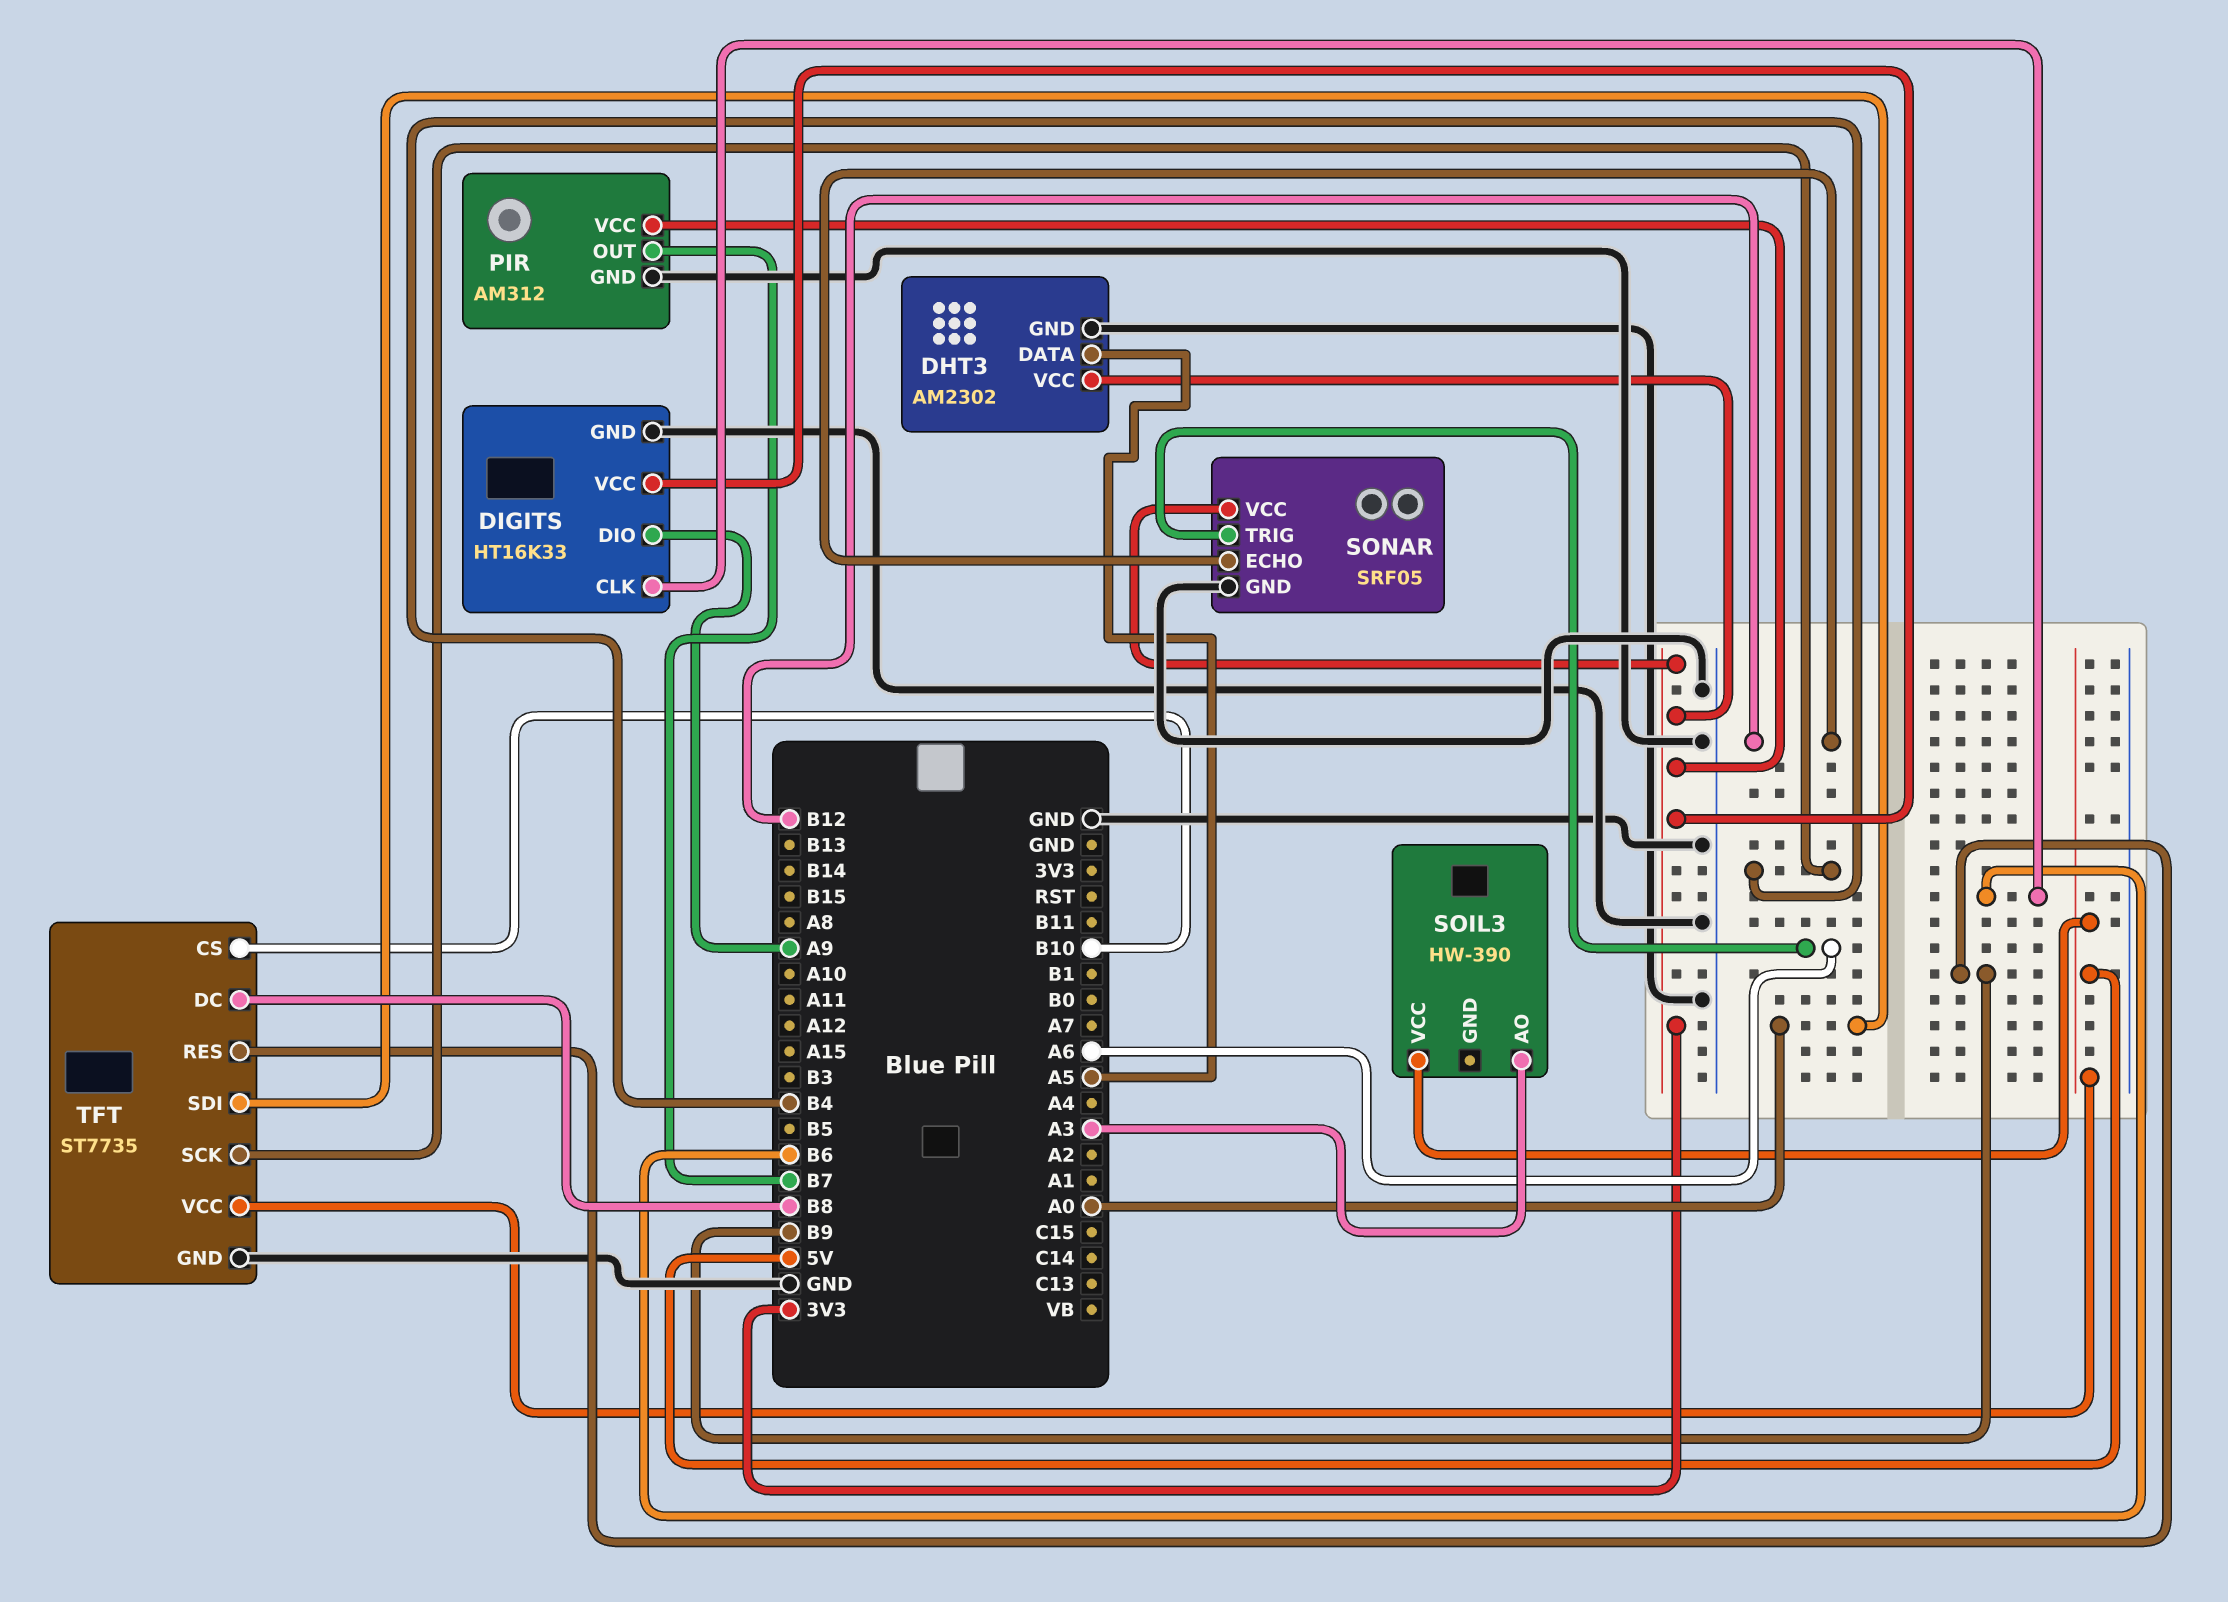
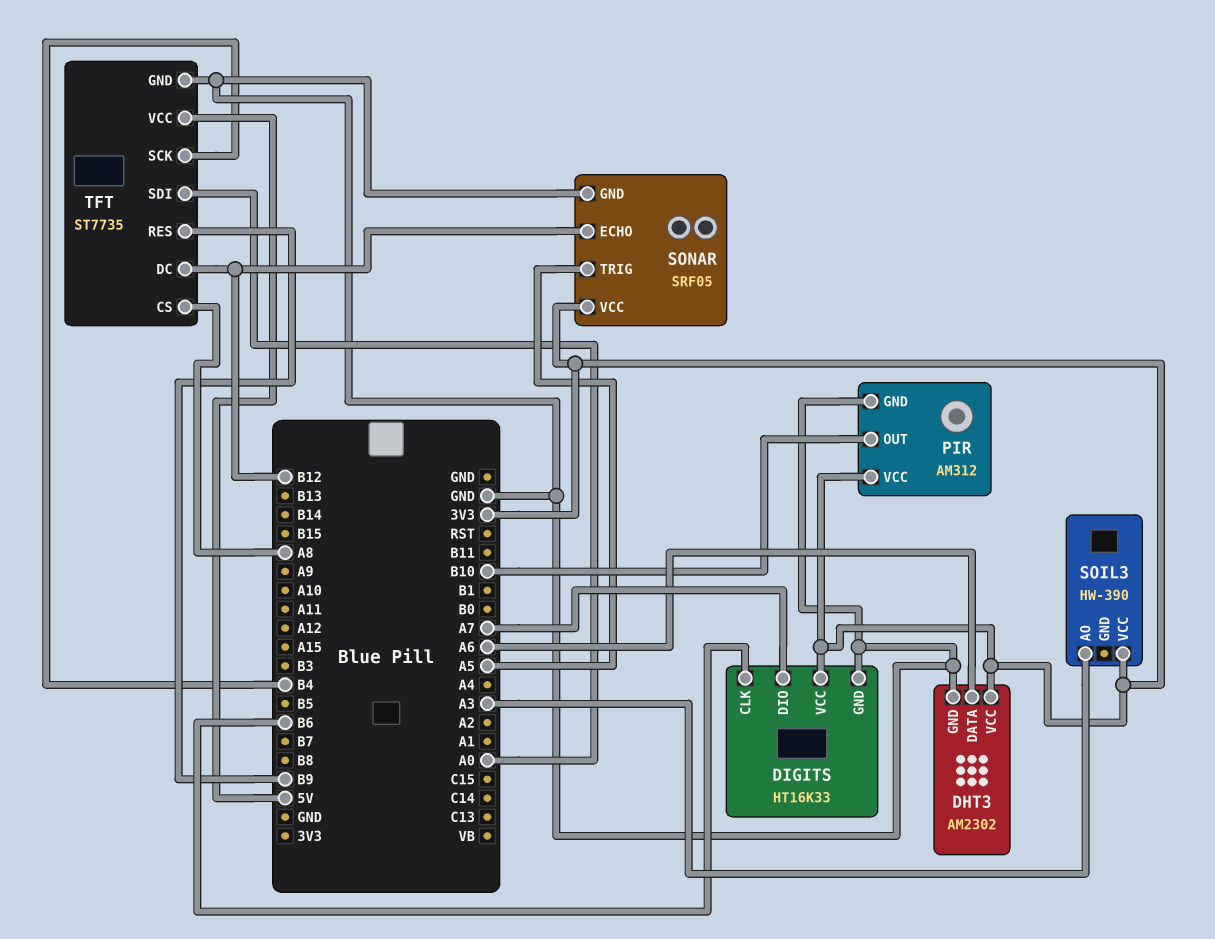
DHT3 pin DATA: A5 -> A6
DIGITS pin DIO: A9 -> A7
PIR pin OUT: B7 -> B10
SOIL3 pin VCC: 5V -> 3V3
SONAR pin TRIG: A6 -> A5
TFT pin CS: B10 -> A8
TFT pin DC: B8 -> B12

